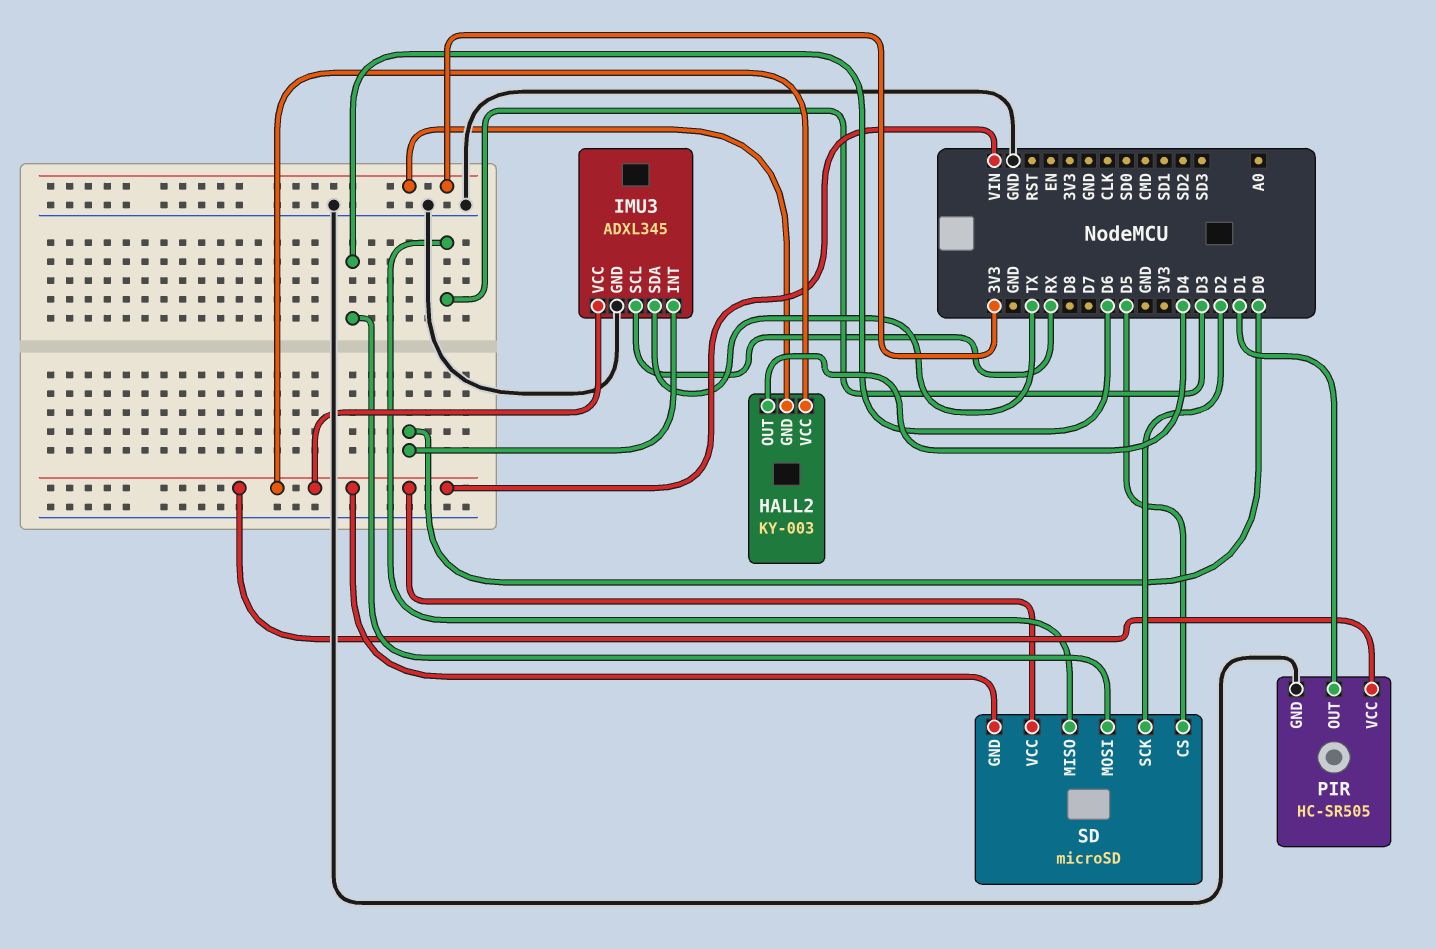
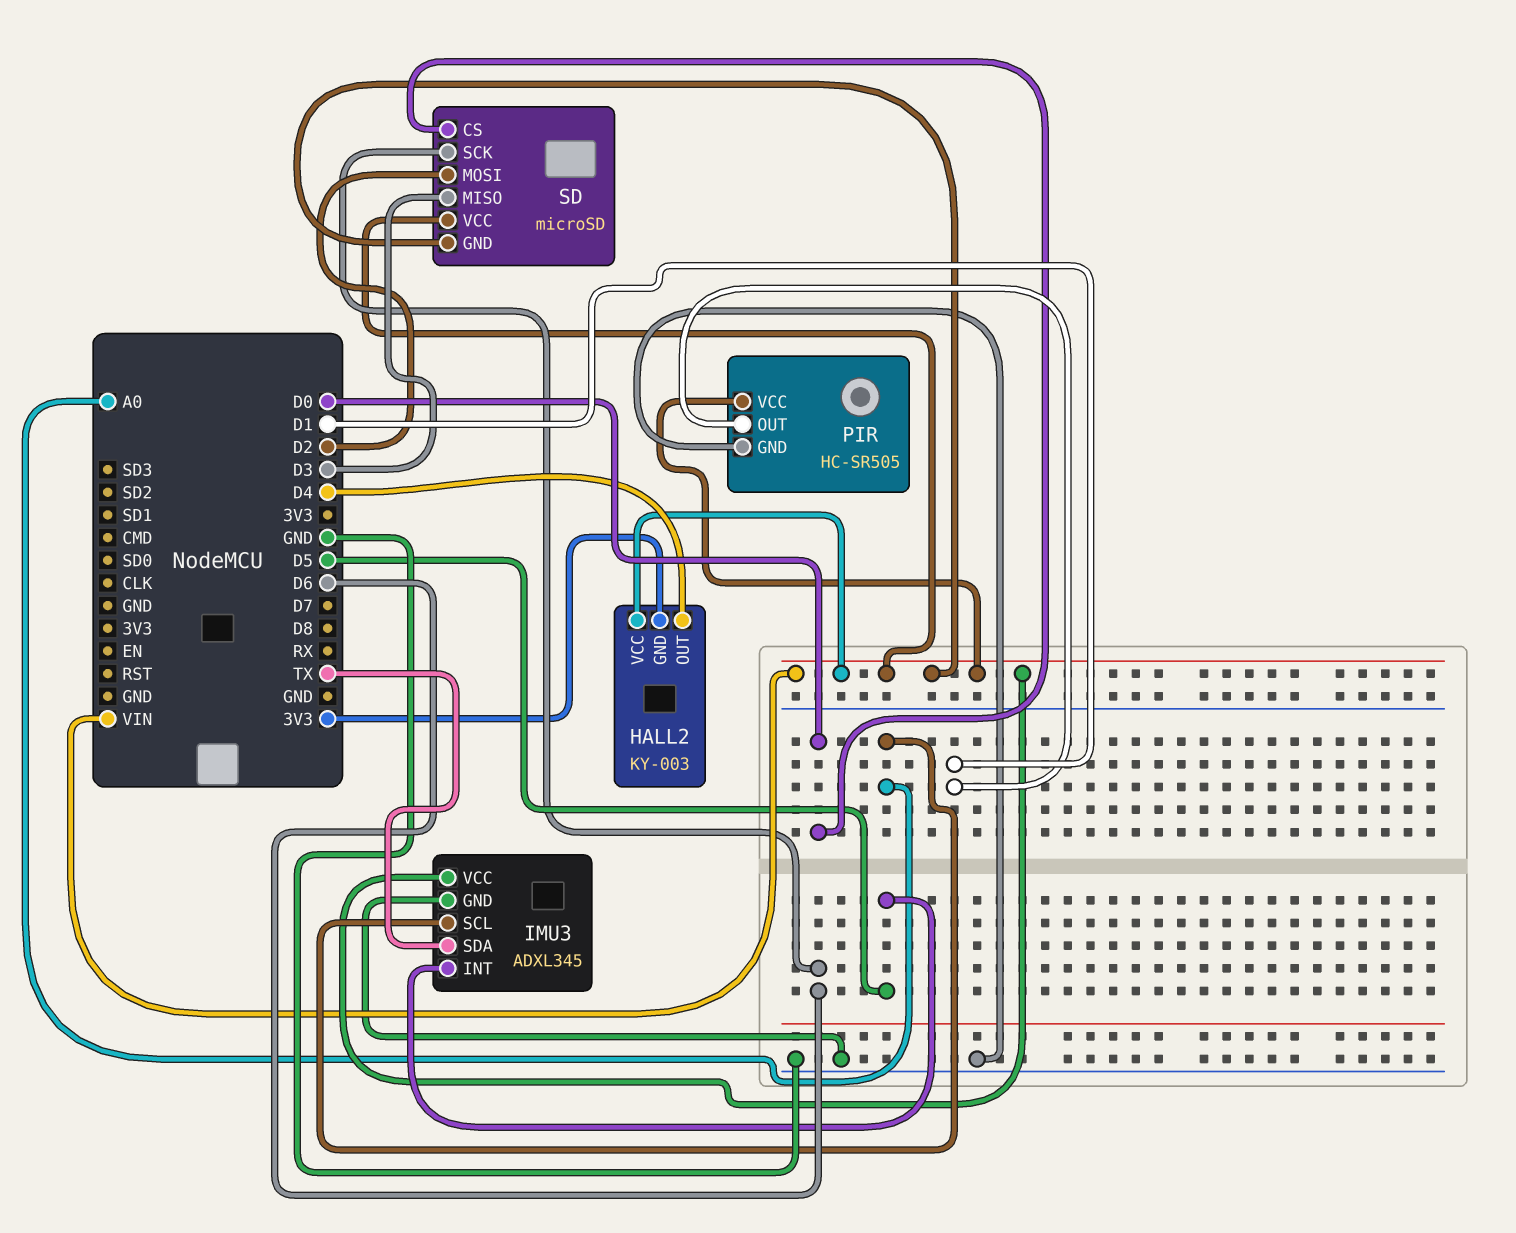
IMU3 pin INT: D0 -> D5
IMU3 pin SCL: RX -> A0
SD pin CS: D5 -> D0
SD pin MOSI: D6 -> D2
SD pin SCK: D2 -> D6

